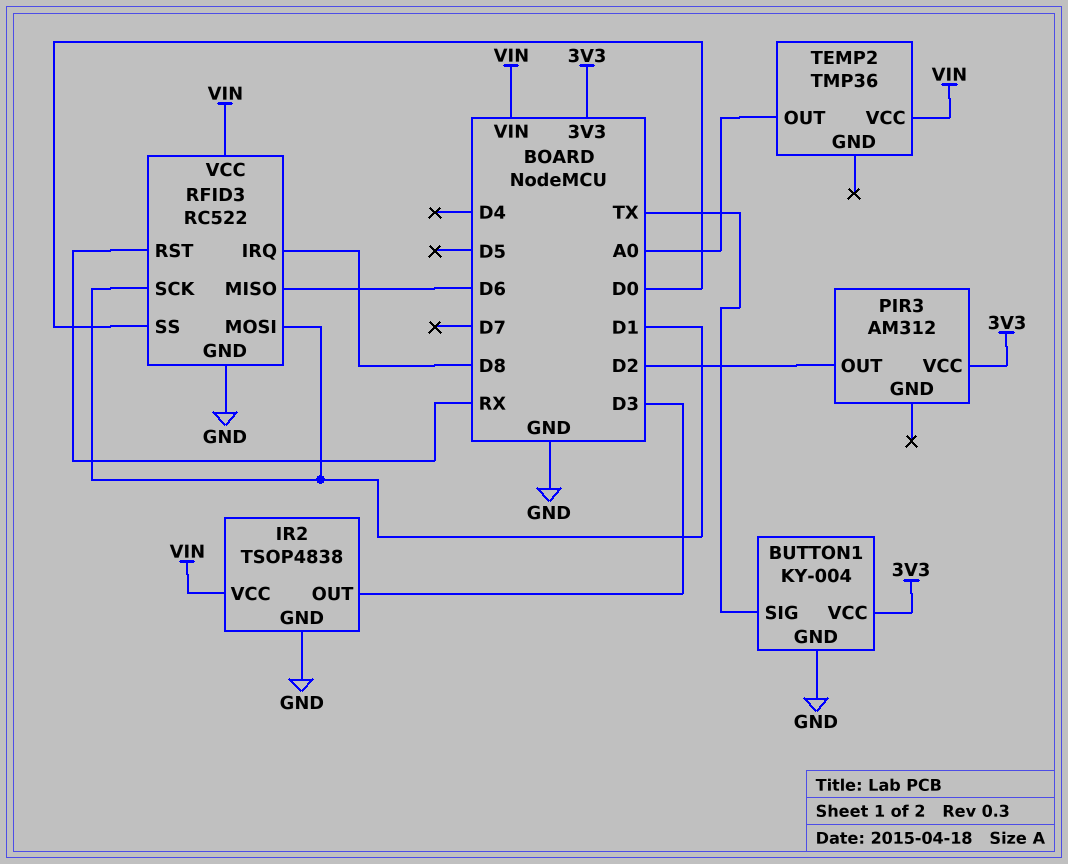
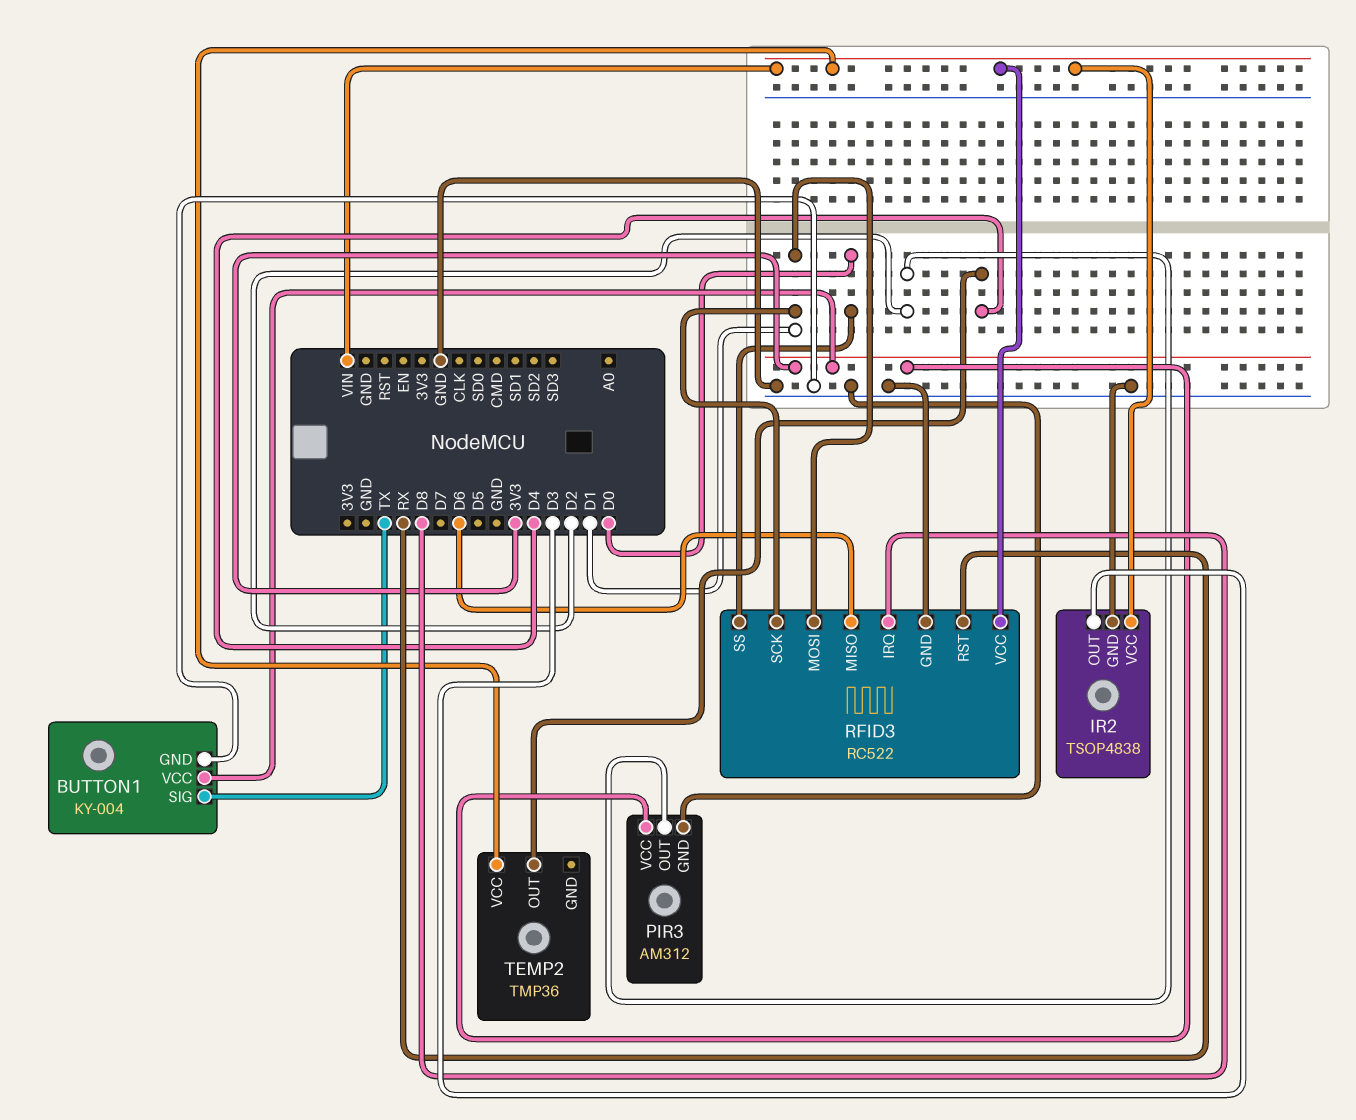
PIR3 pin GND: none -> GND
TEMP2 pin OUT: A0 -> D4

